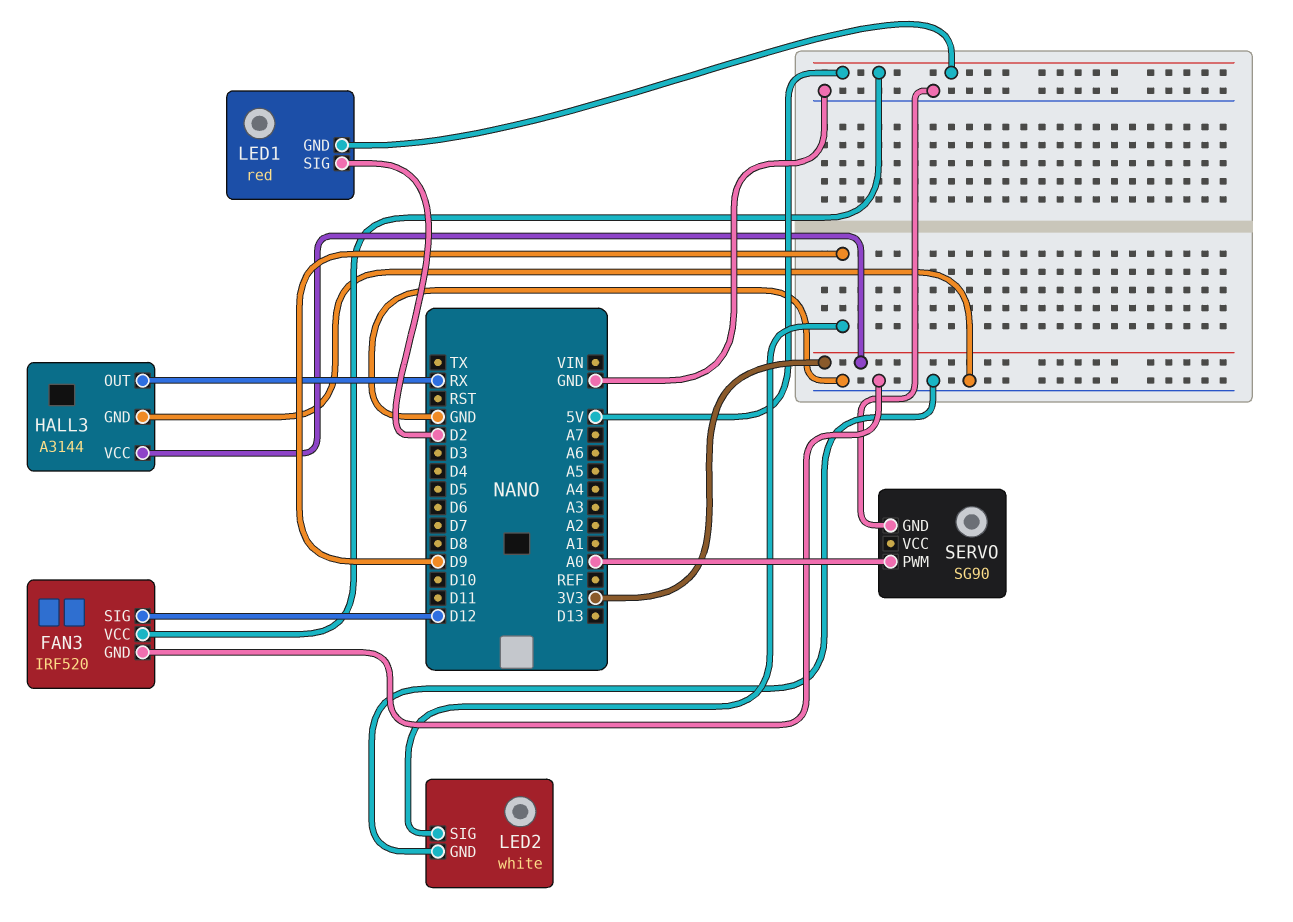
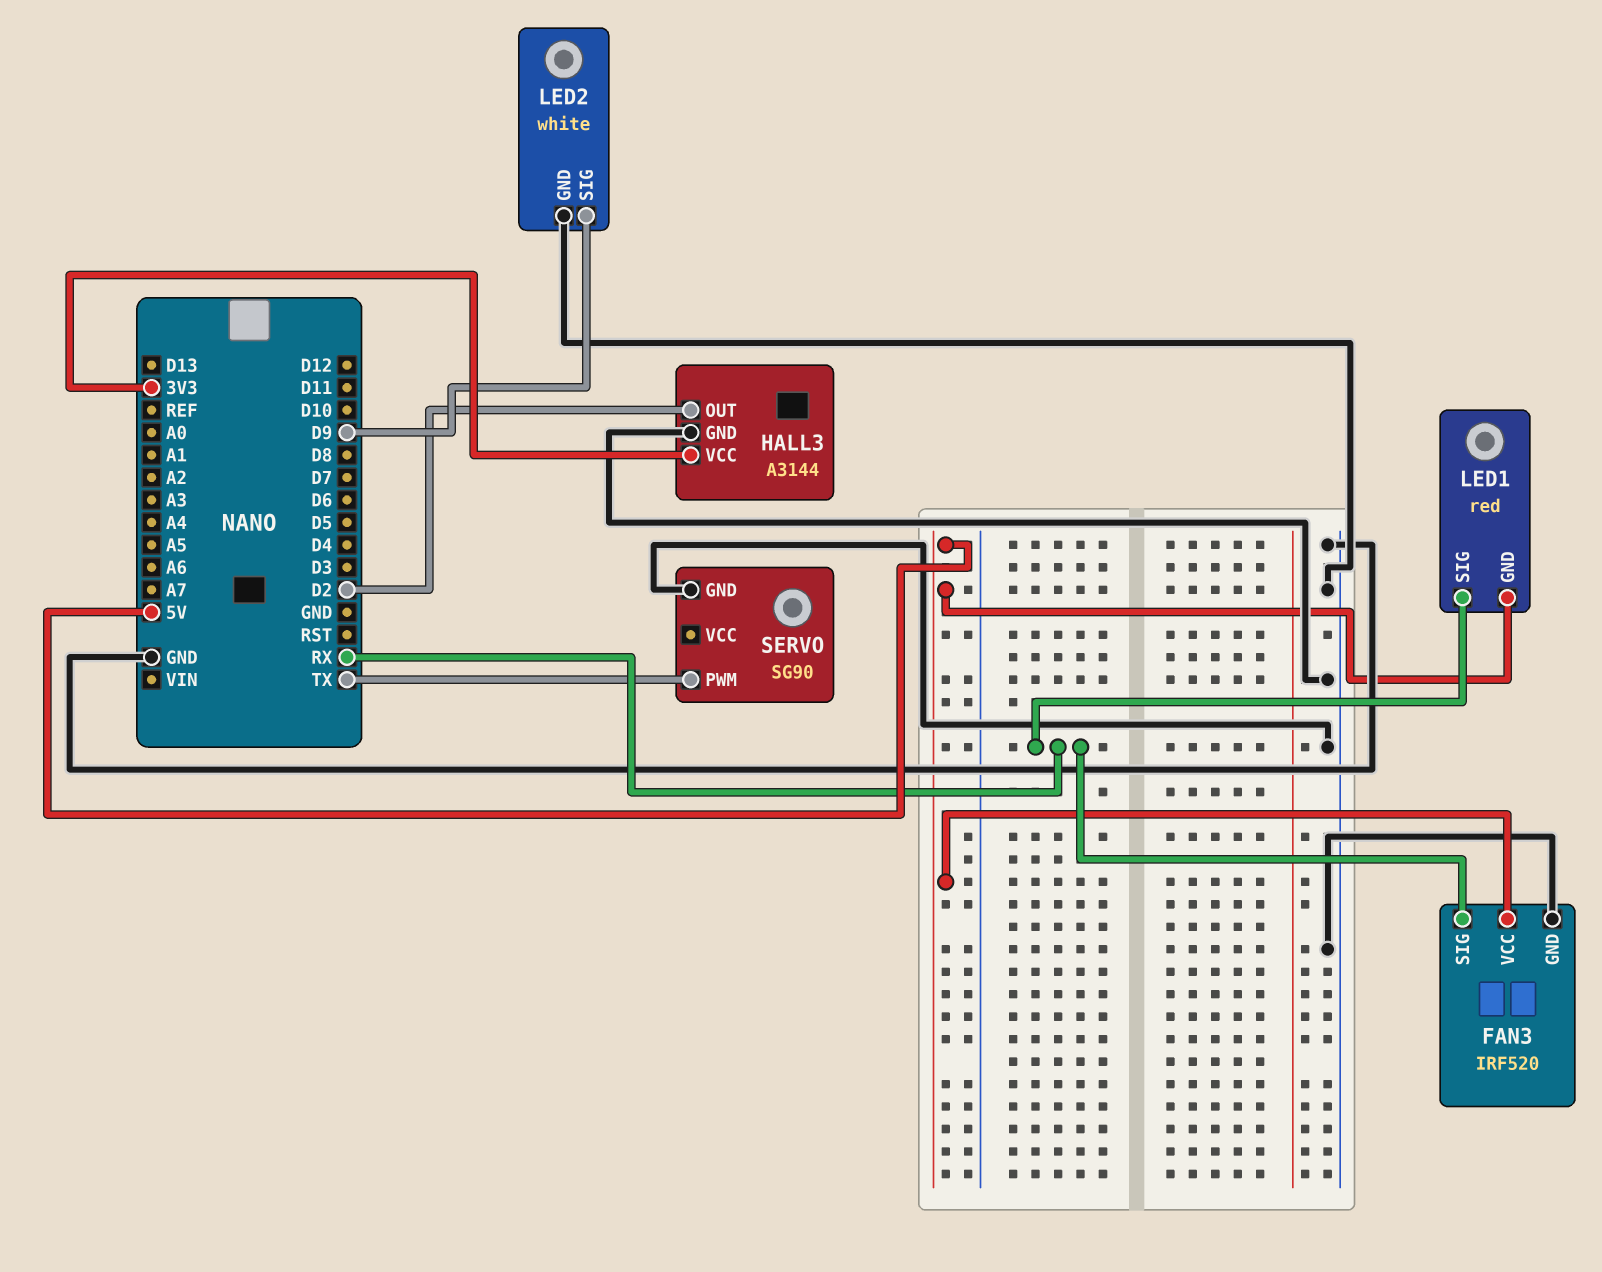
FAN3 pin SIG: D12 -> RX
HALL3 pin OUT: RX -> D2
LED1 pin SIG: D2 -> RX
SERVO pin PWM: A0 -> TX

